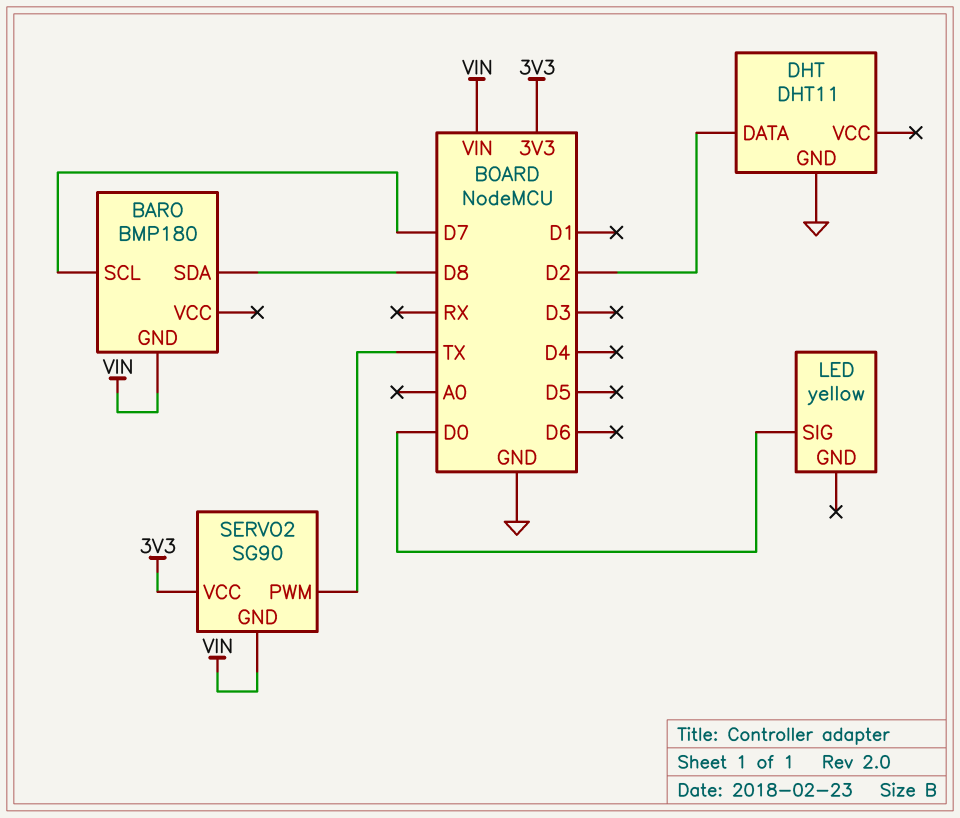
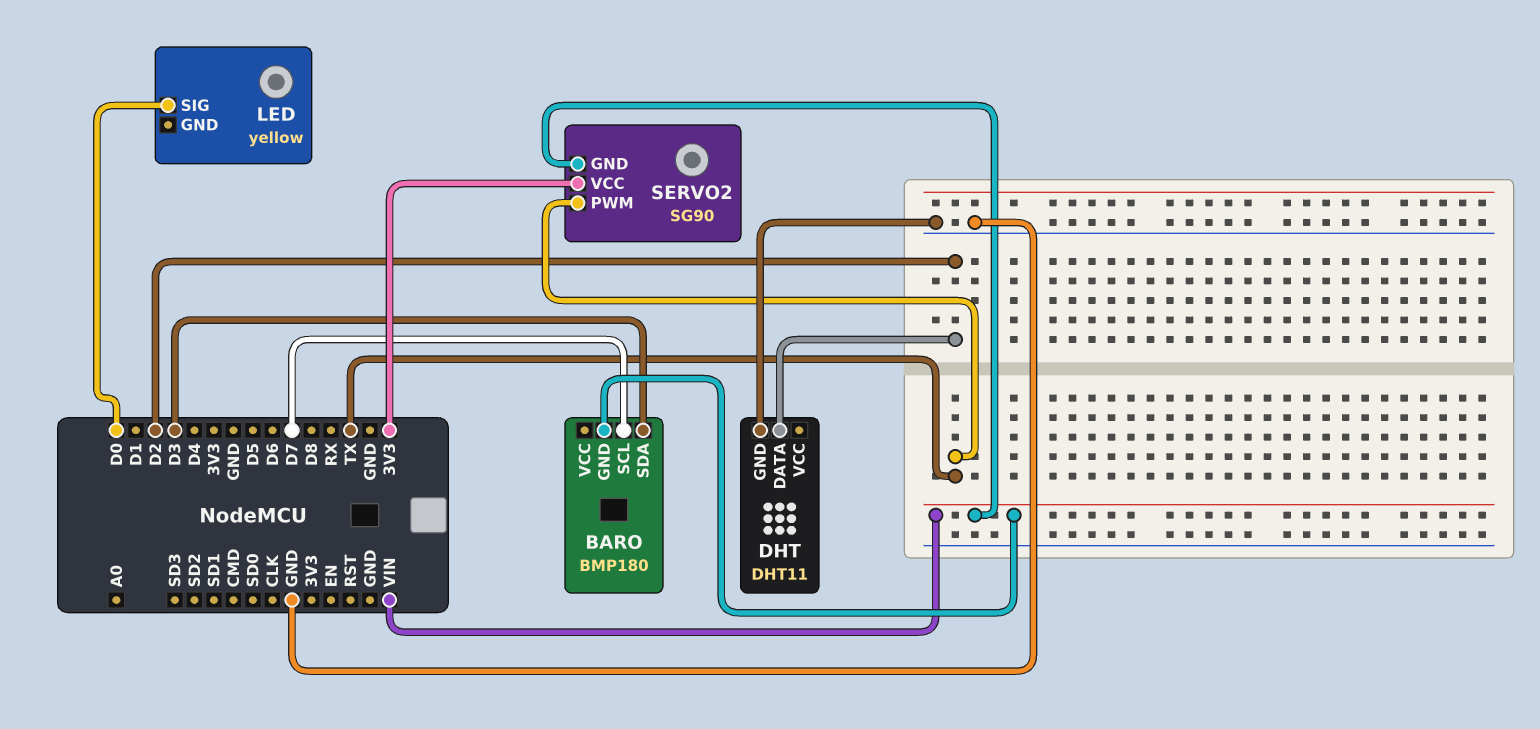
BARO pin SDA: D8 -> D3

